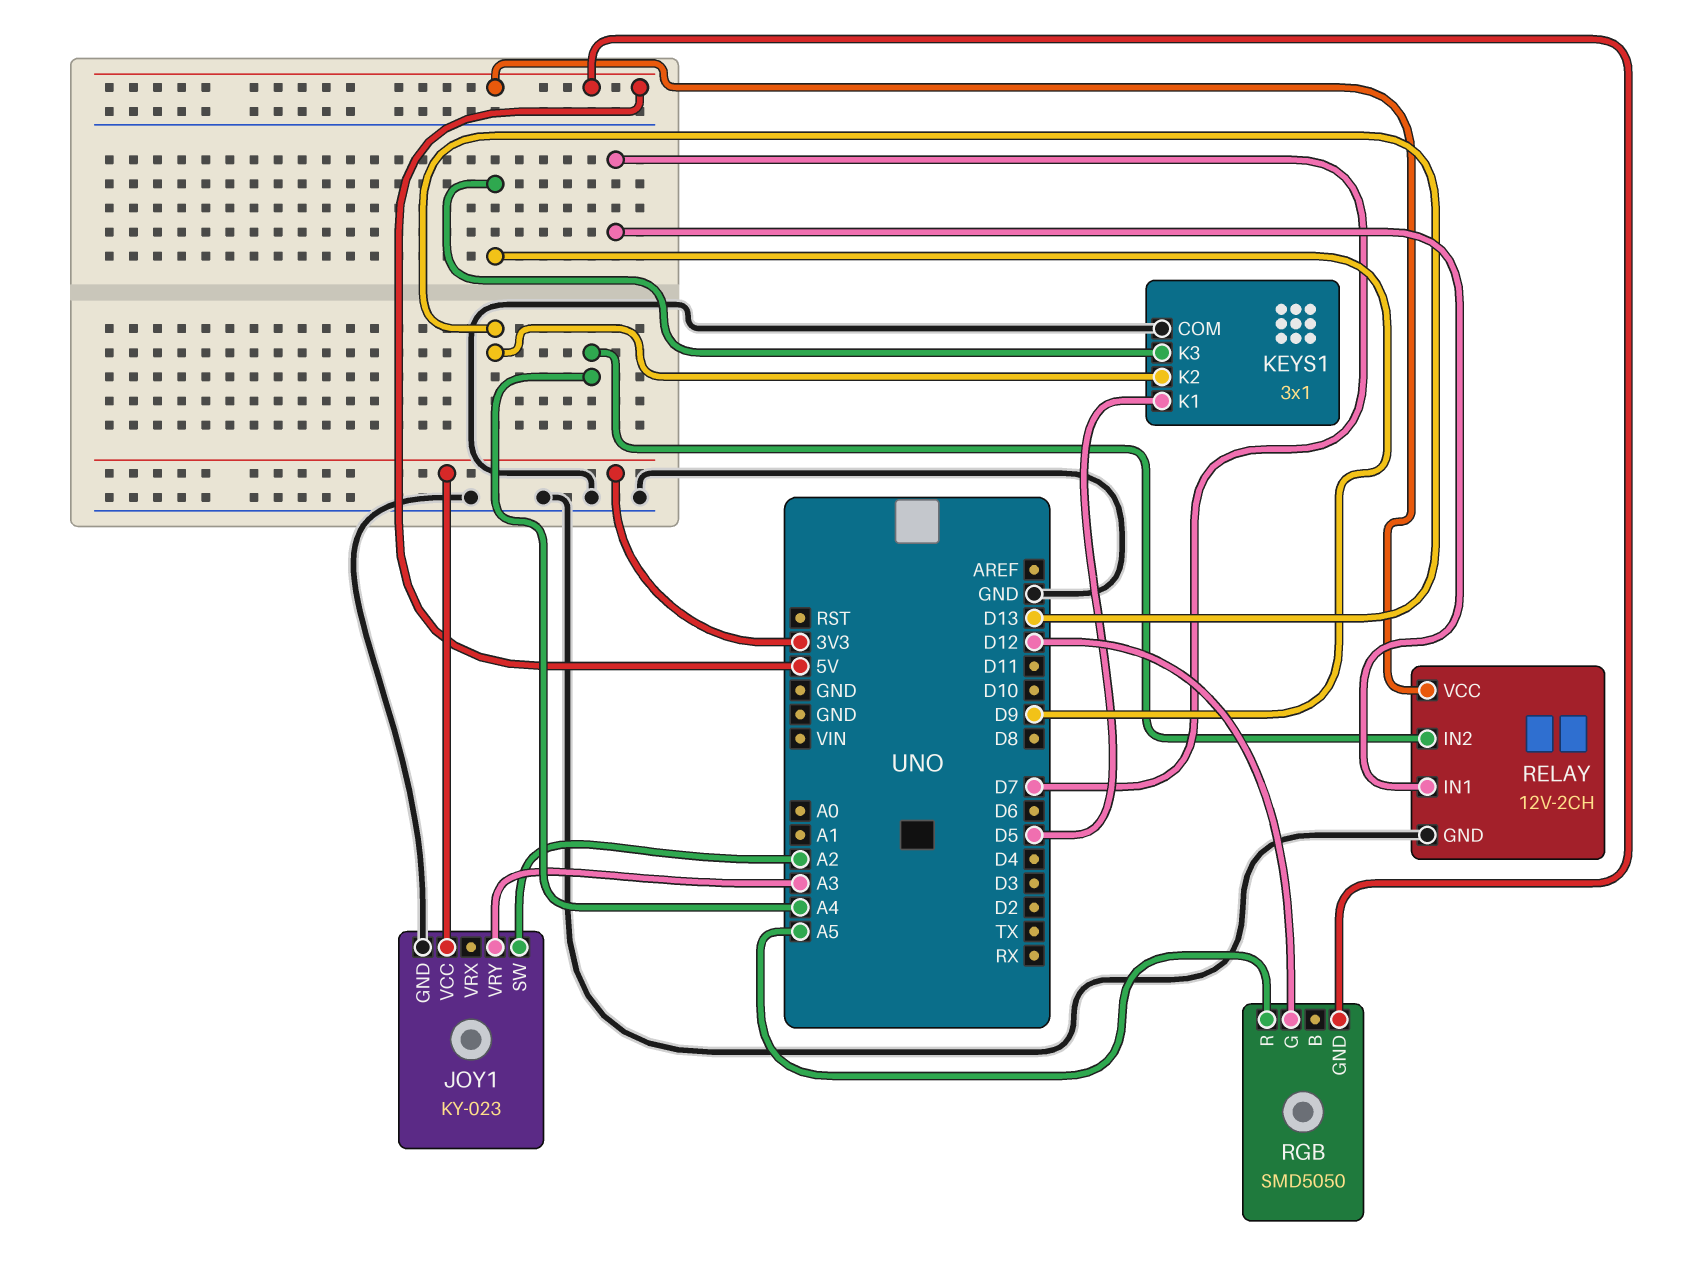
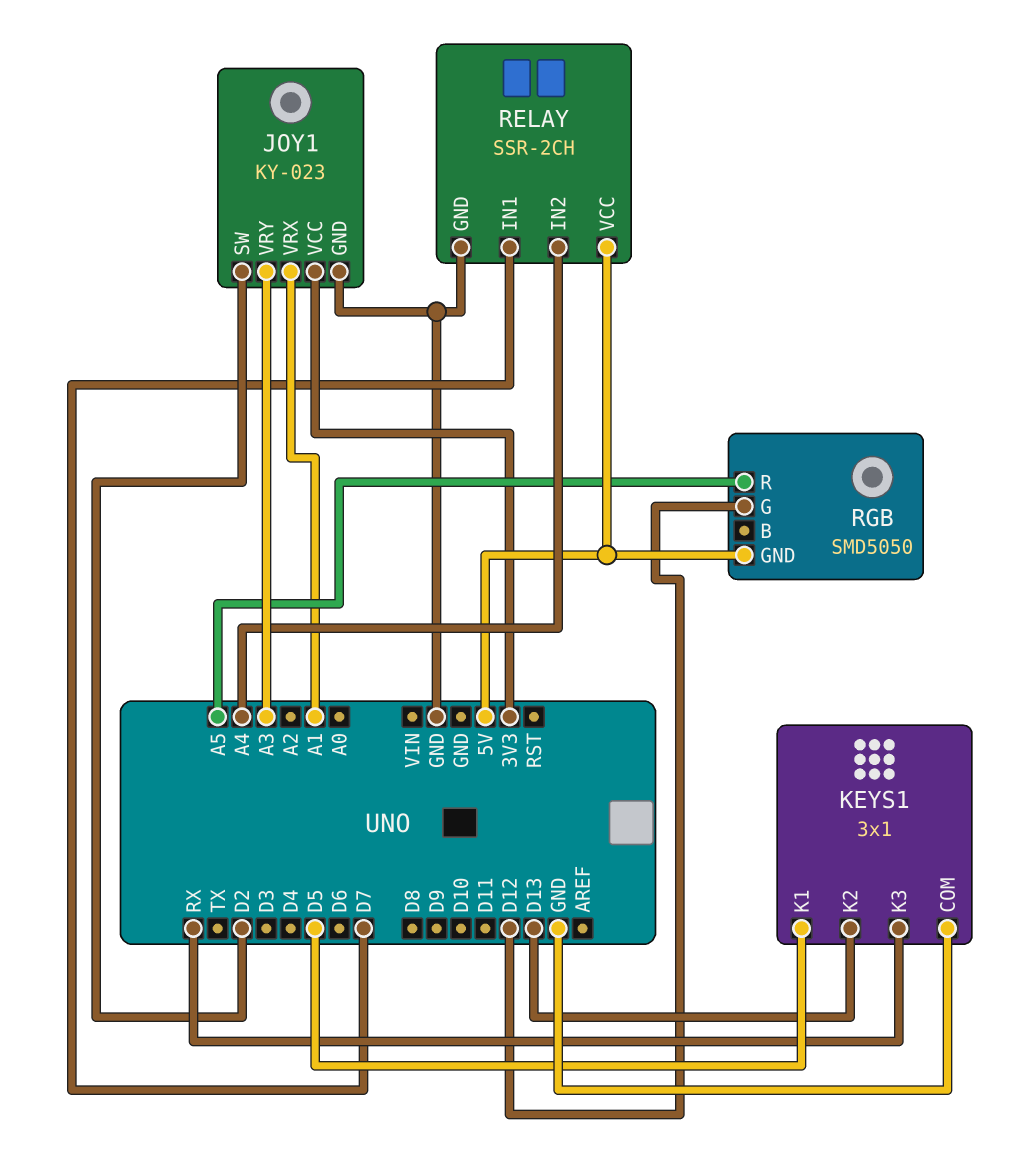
JOY1 pin SW: A2 -> D2
JOY1 pin VRX: none -> A1
KEYS1 pin K3: D9 -> RX
RELAY: 12V-2CH -> SSR-2CH

